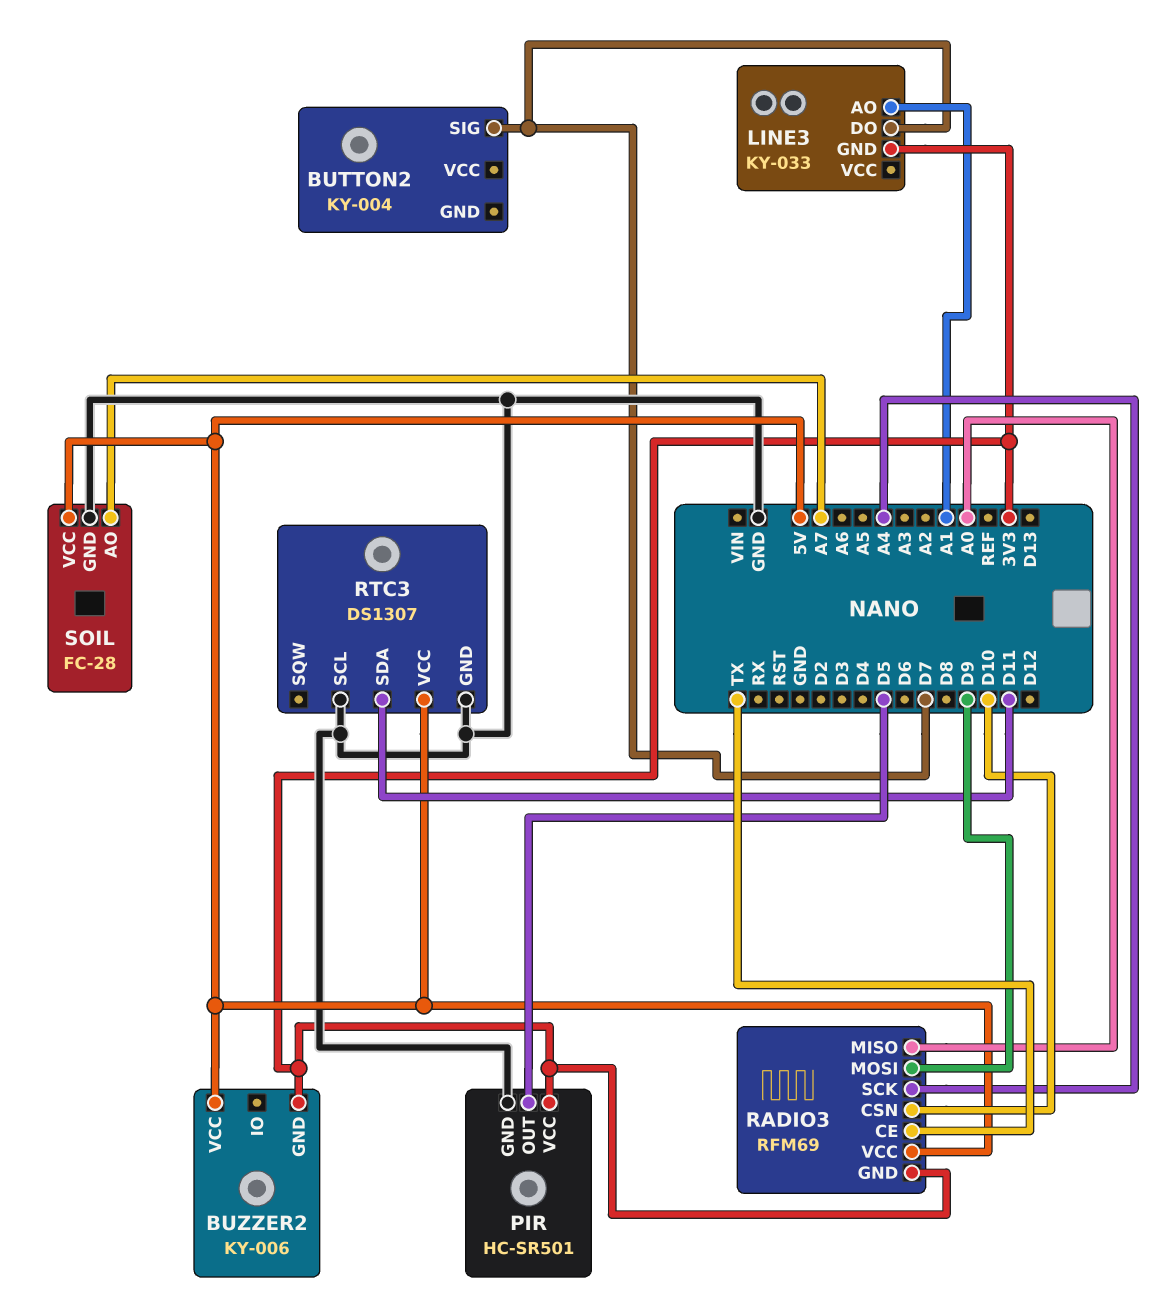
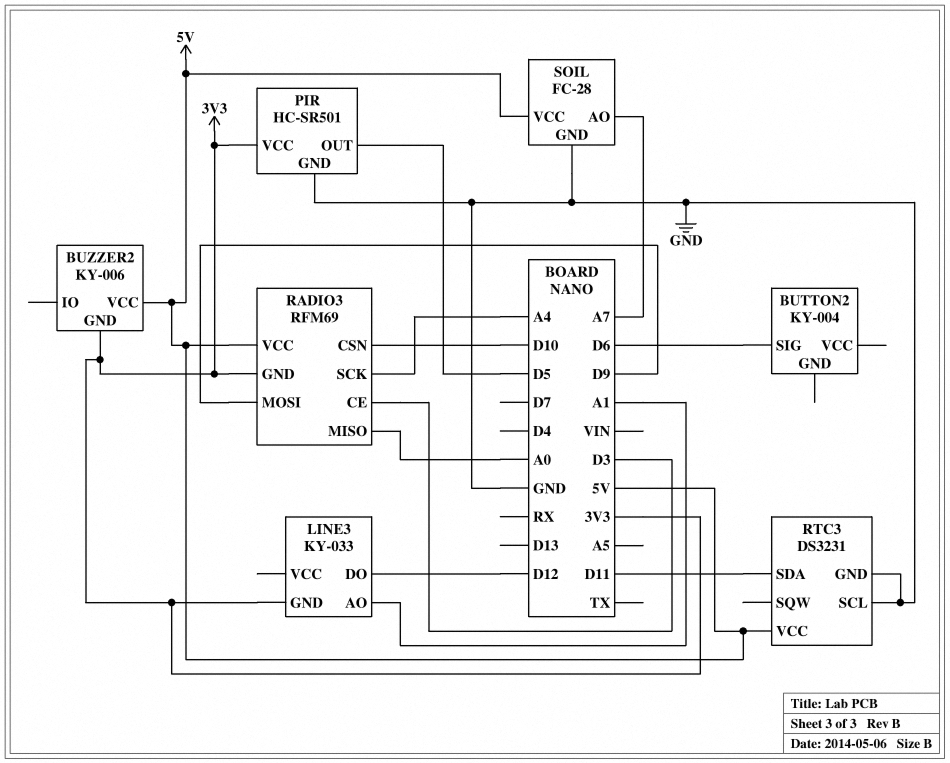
BUTTON2 pin SIG: D7 -> D6
LINE3 pin DO: D7 -> D12
RADIO3 pin CE: TX -> D3
RTC3: DS1307 -> DS3231

